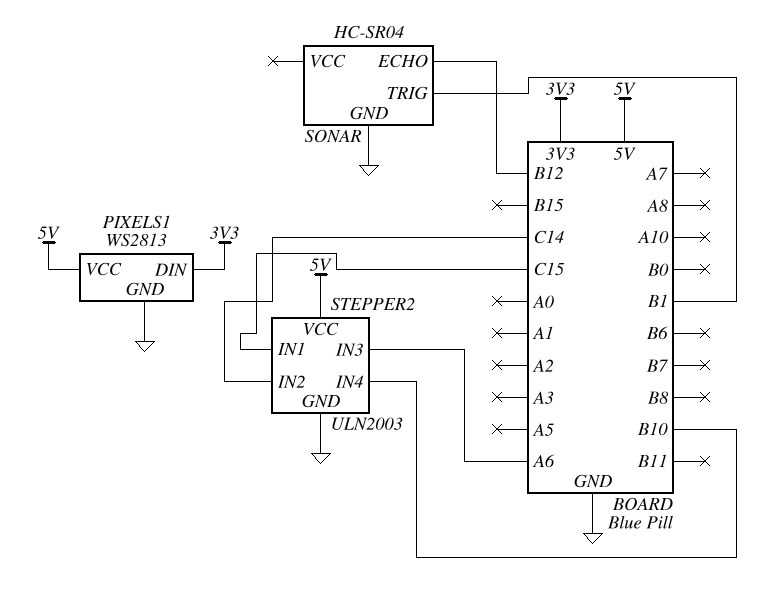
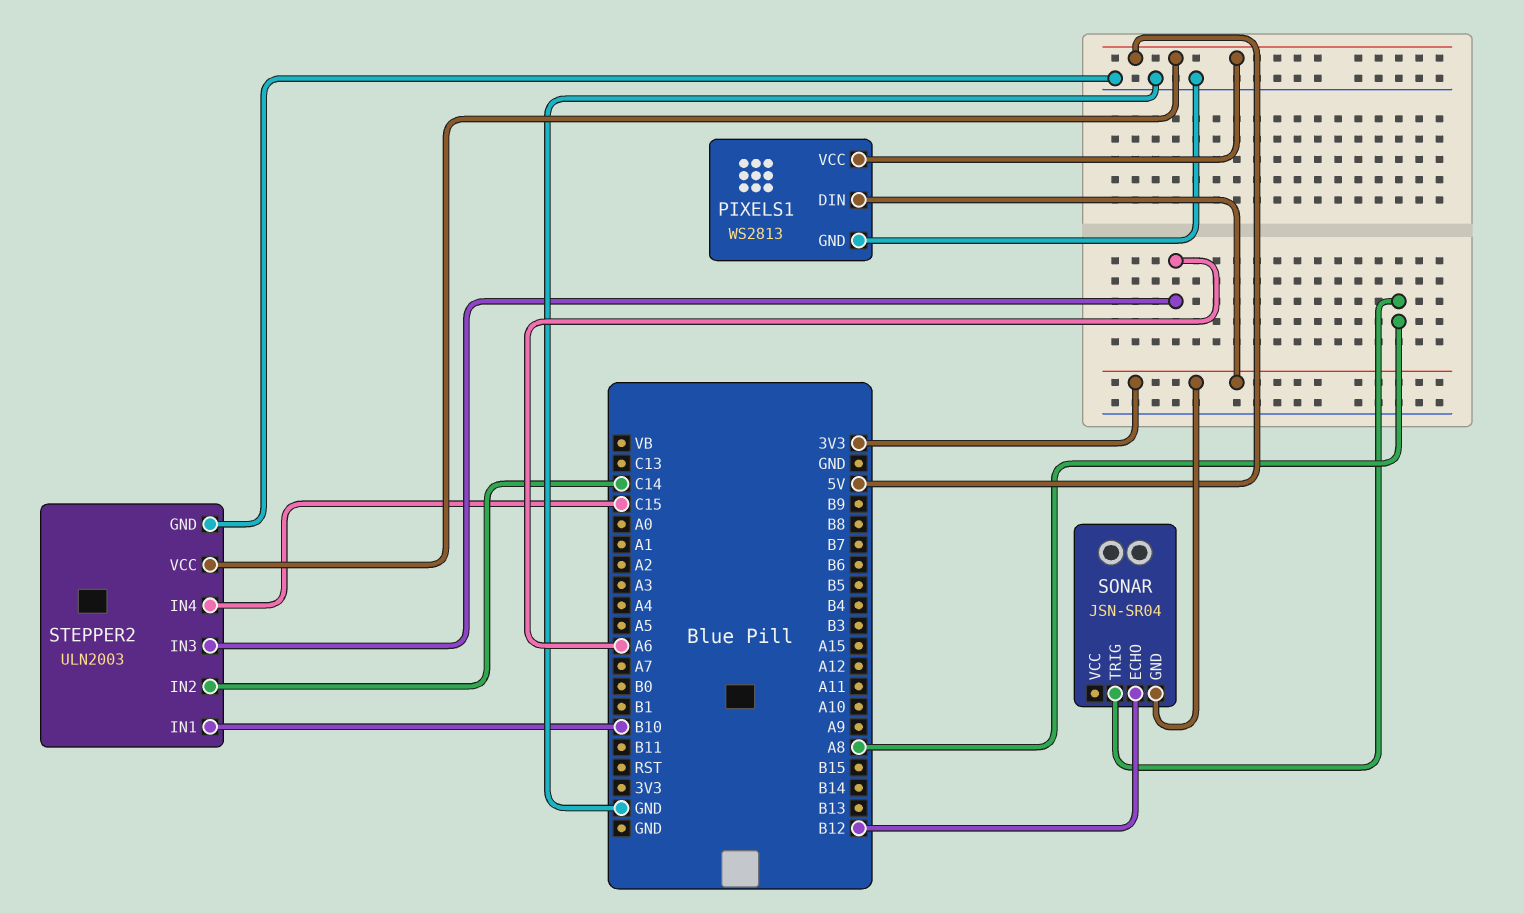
SONAR: HC-SR04 -> JSN-SR04
SONAR pin GND: GND -> 3V3
SONAR pin TRIG: B1 -> A8
STEPPER2 pin IN1: C15 -> B10
STEPPER2 pin IN4: B10 -> C15

